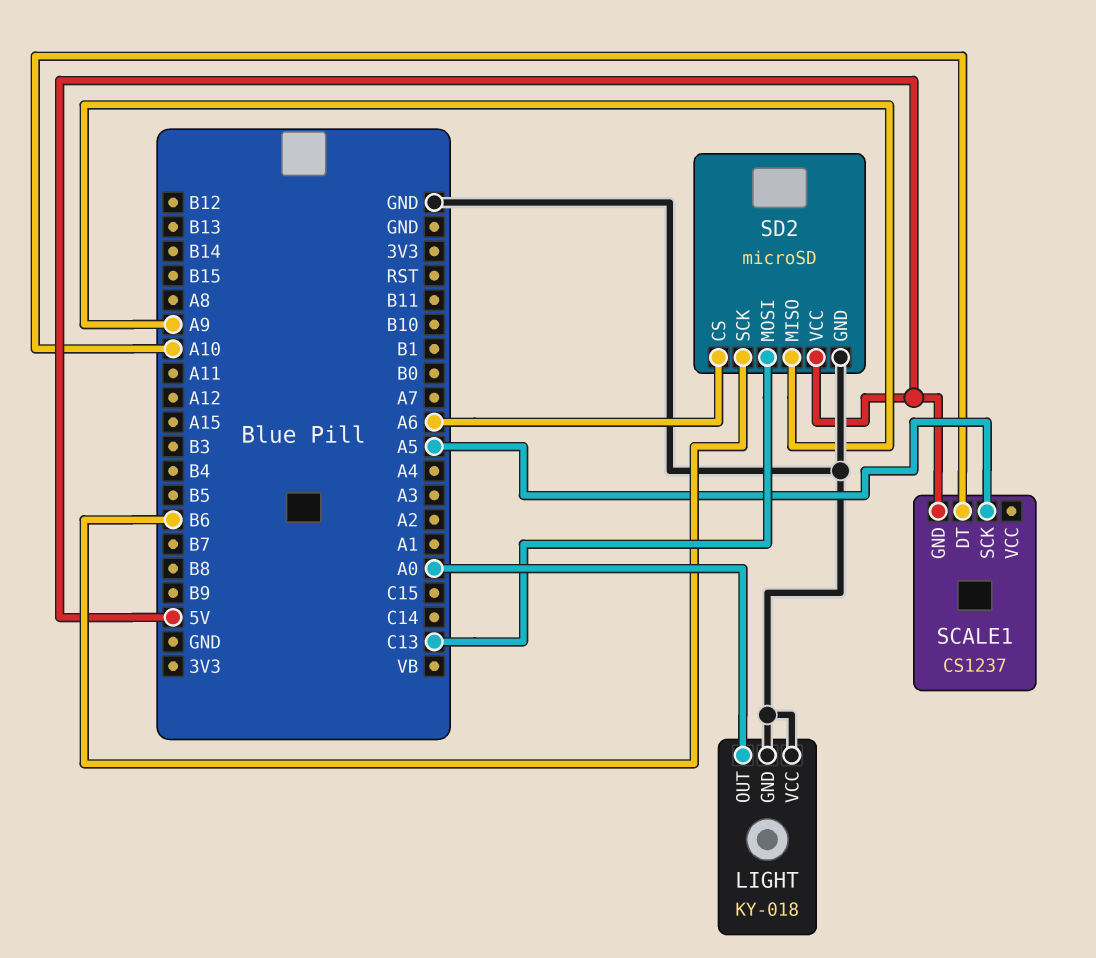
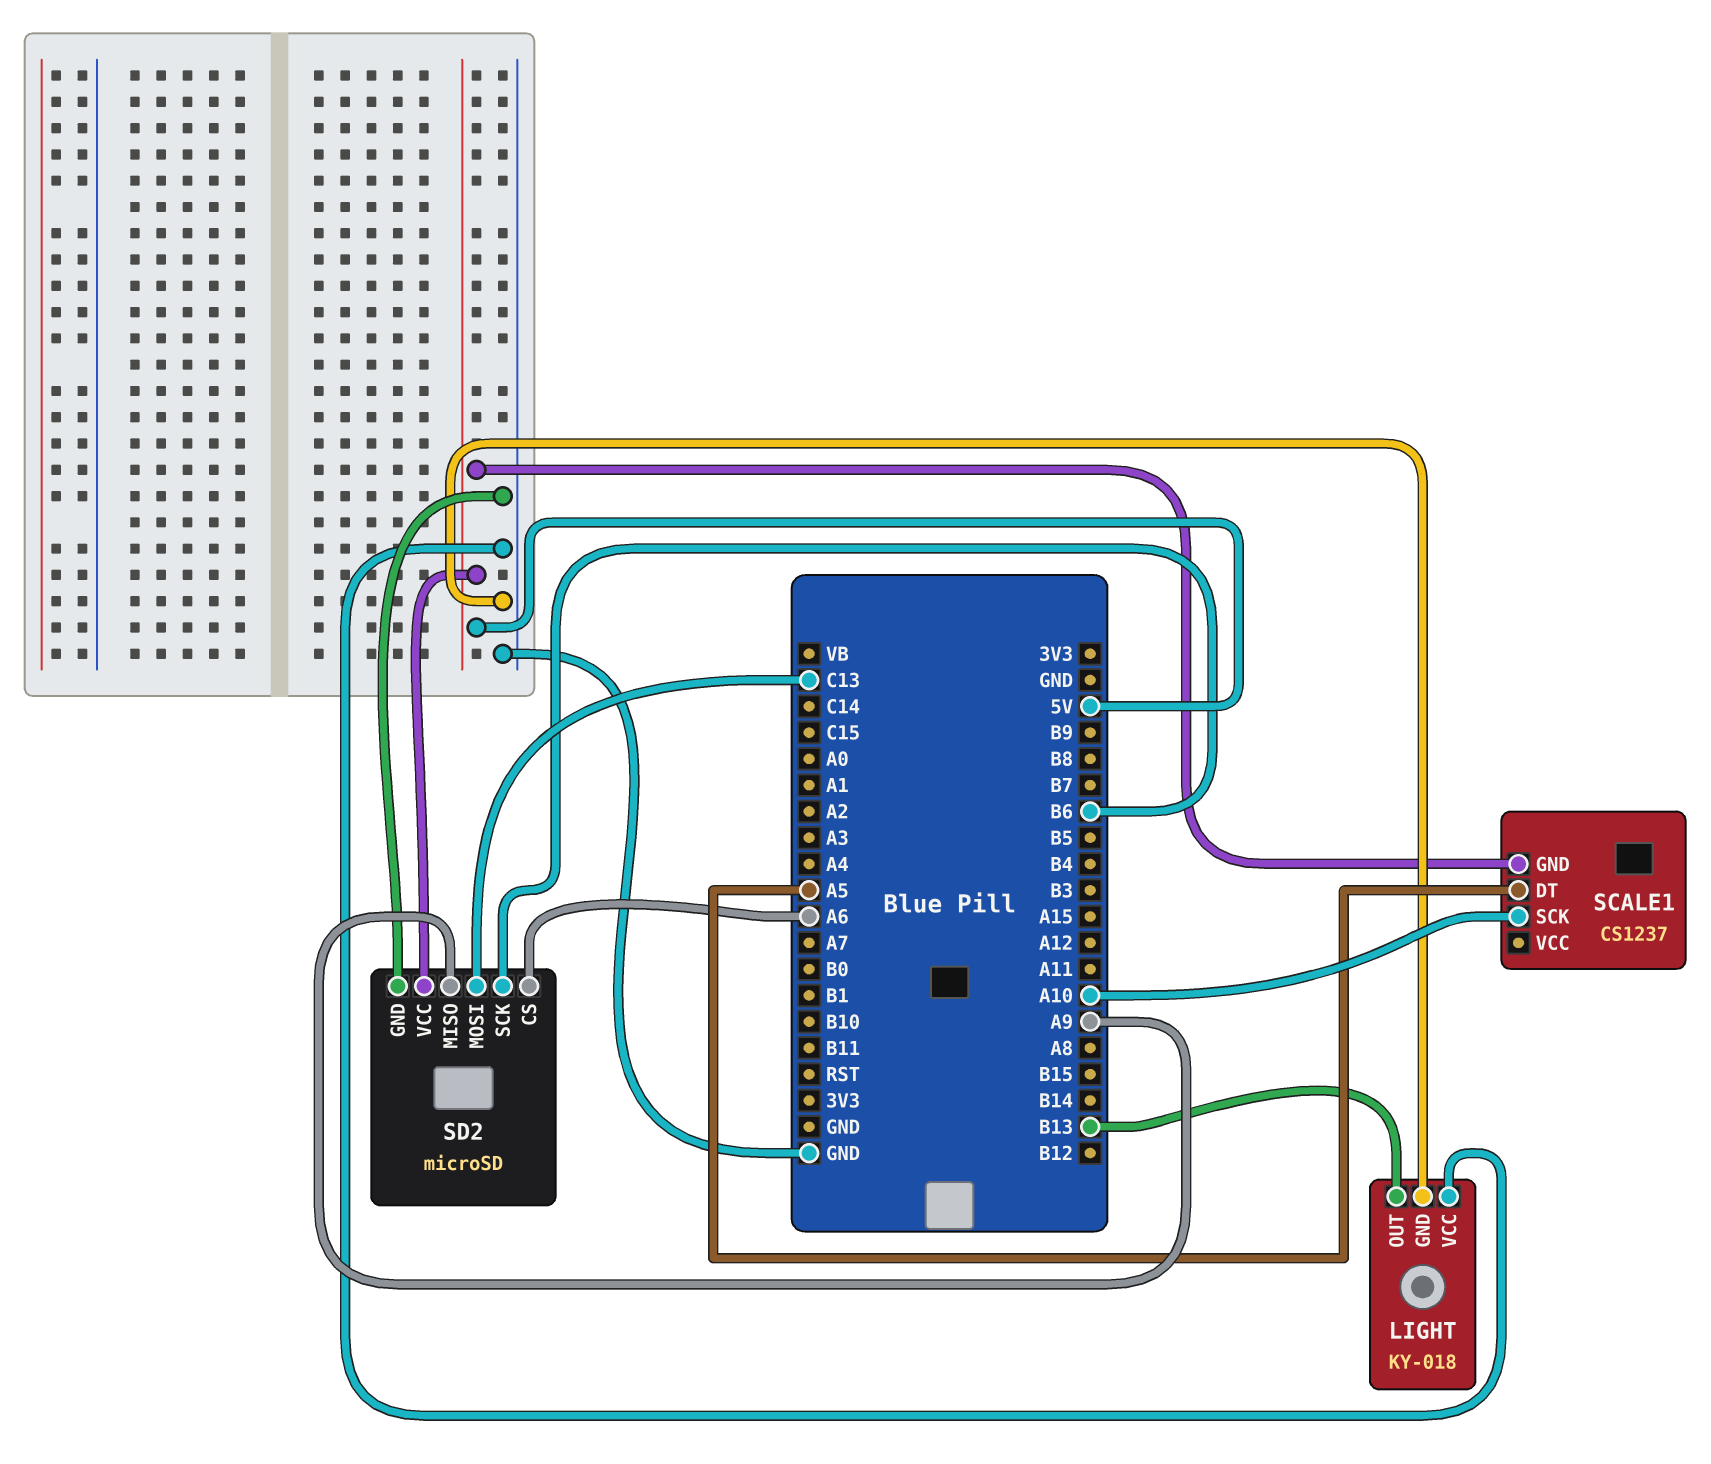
LIGHT pin OUT: A0 -> B13
SCALE1 pin DT: A10 -> A5
SCALE1 pin SCK: A5 -> A10

